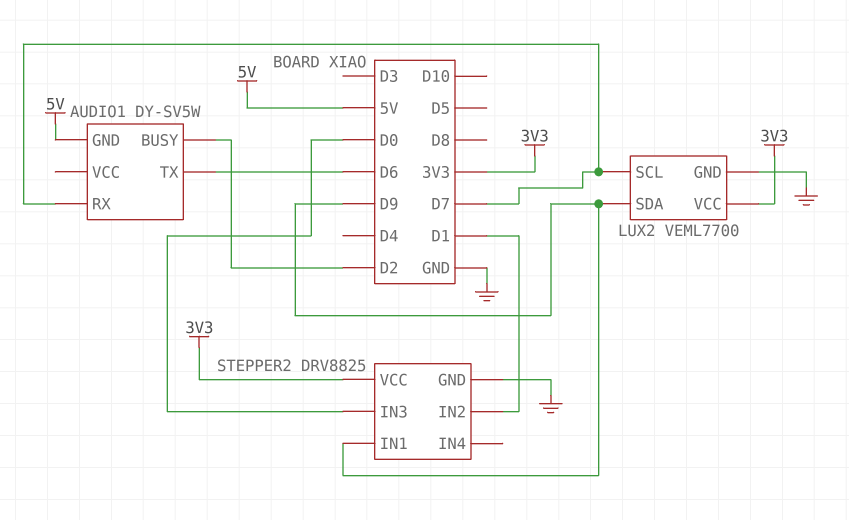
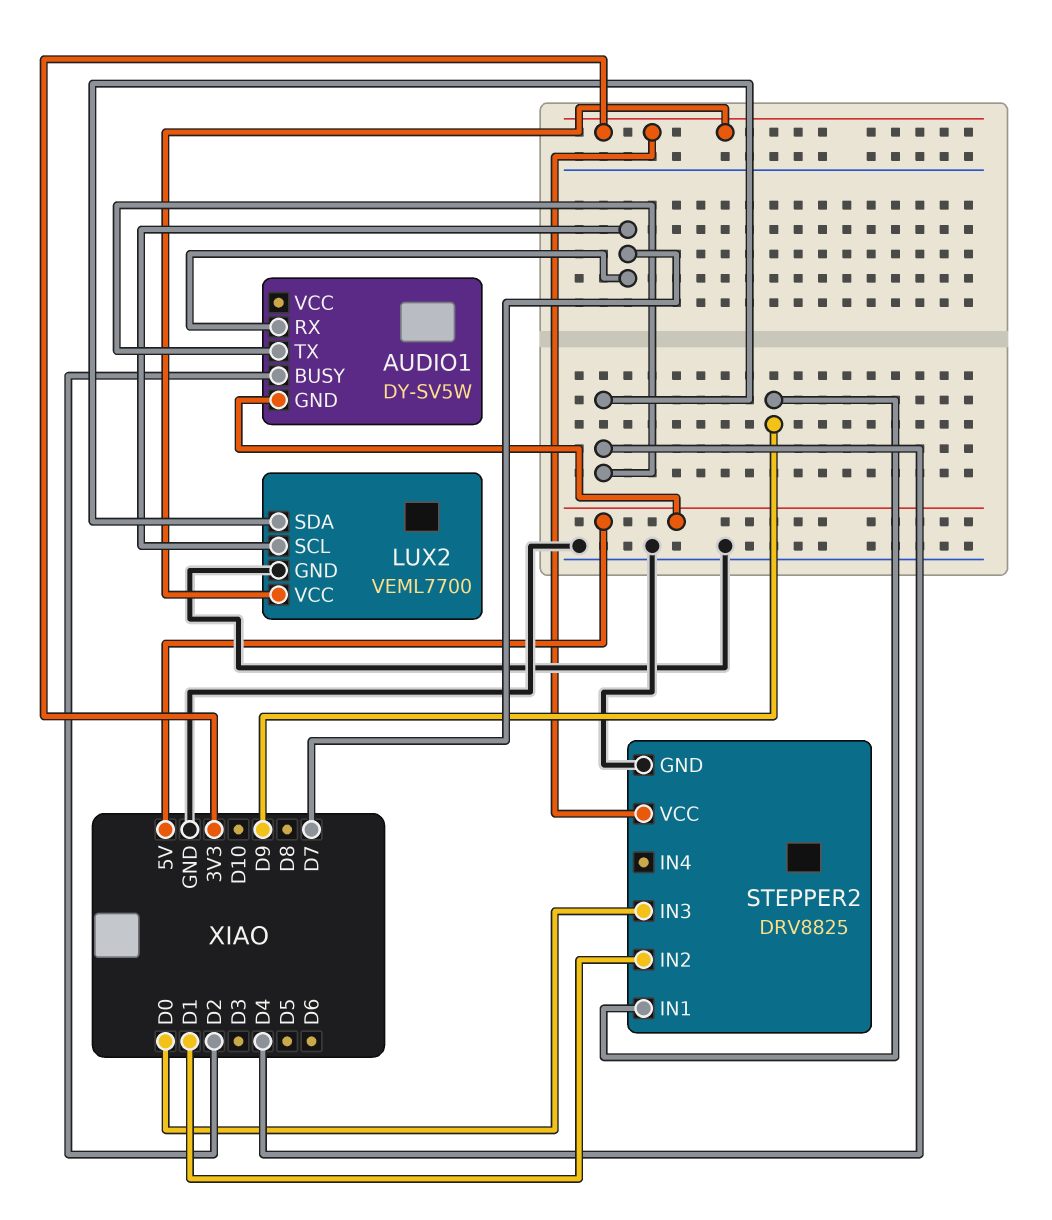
AUDIO1 pin TX: D6 -> D4
LUX2 pin SDA: D9 -> D4

